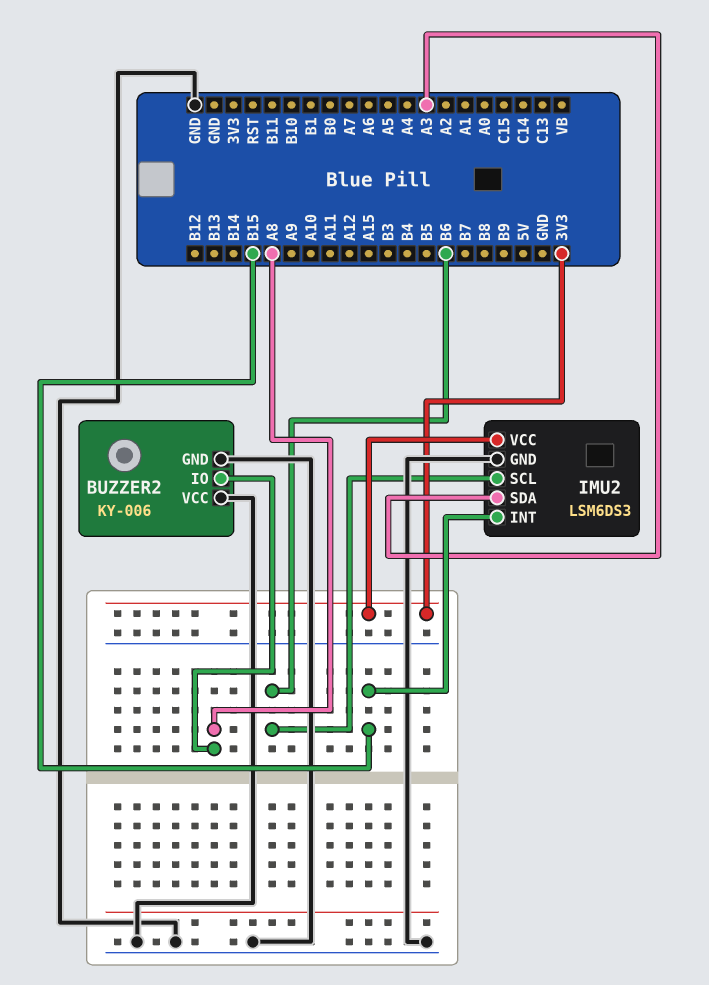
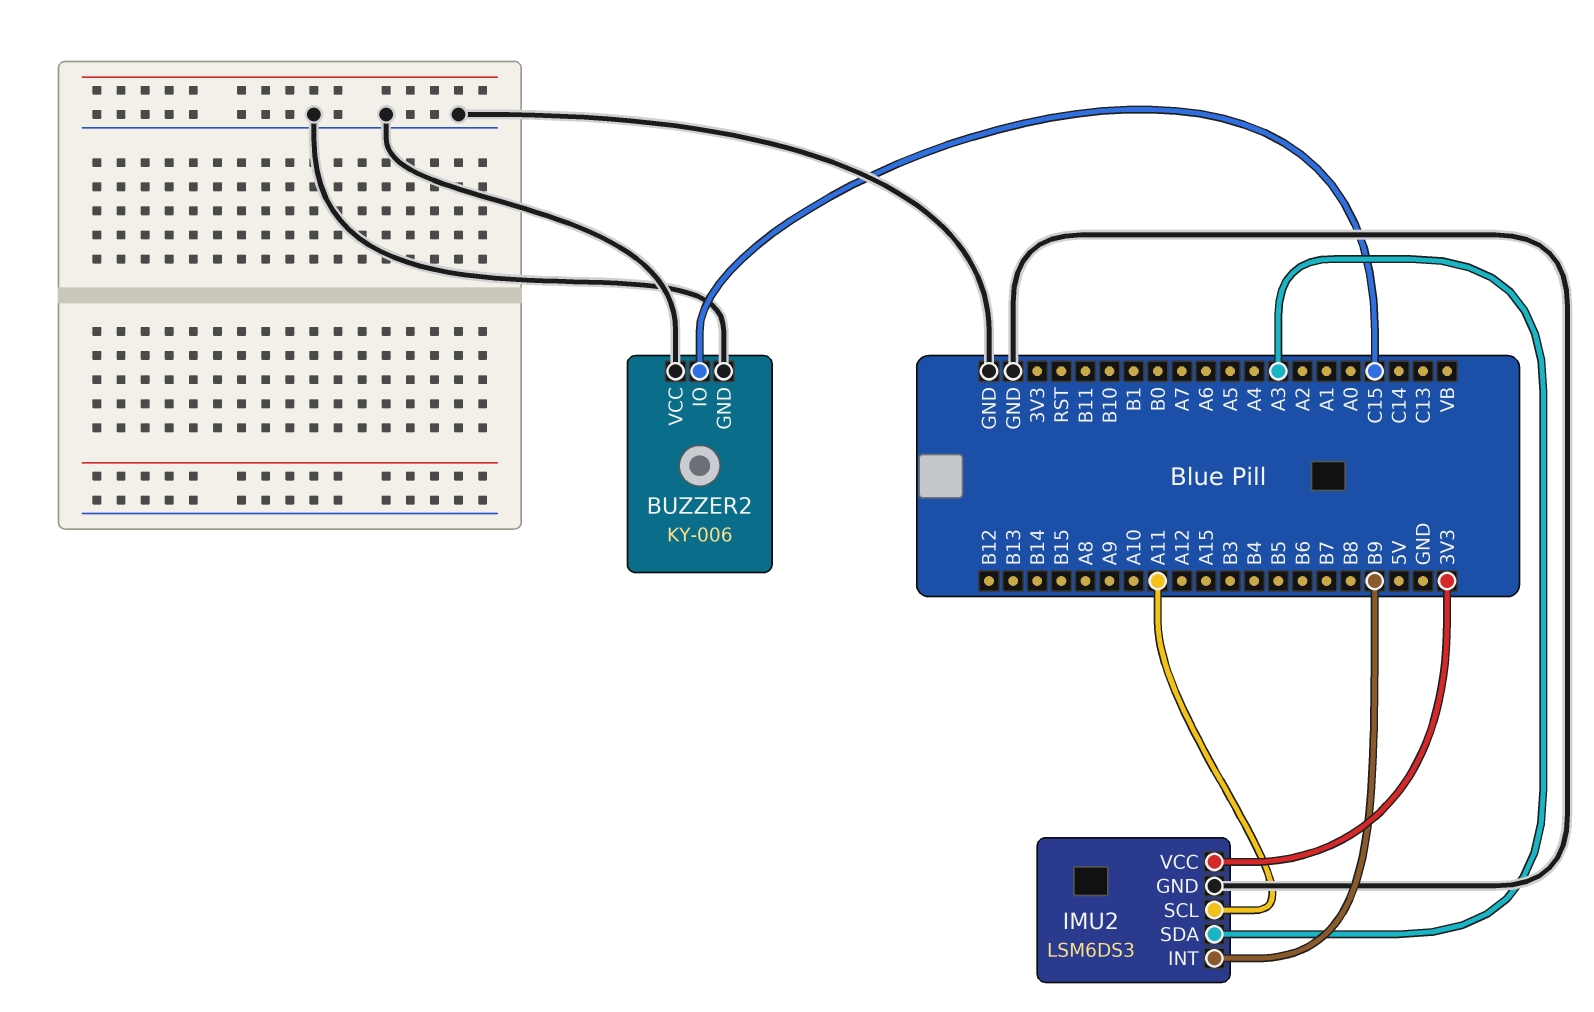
BUZZER2 pin IO: A8 -> C15
IMU2 pin INT: B15 -> B9
IMU2 pin SCL: B6 -> A11

